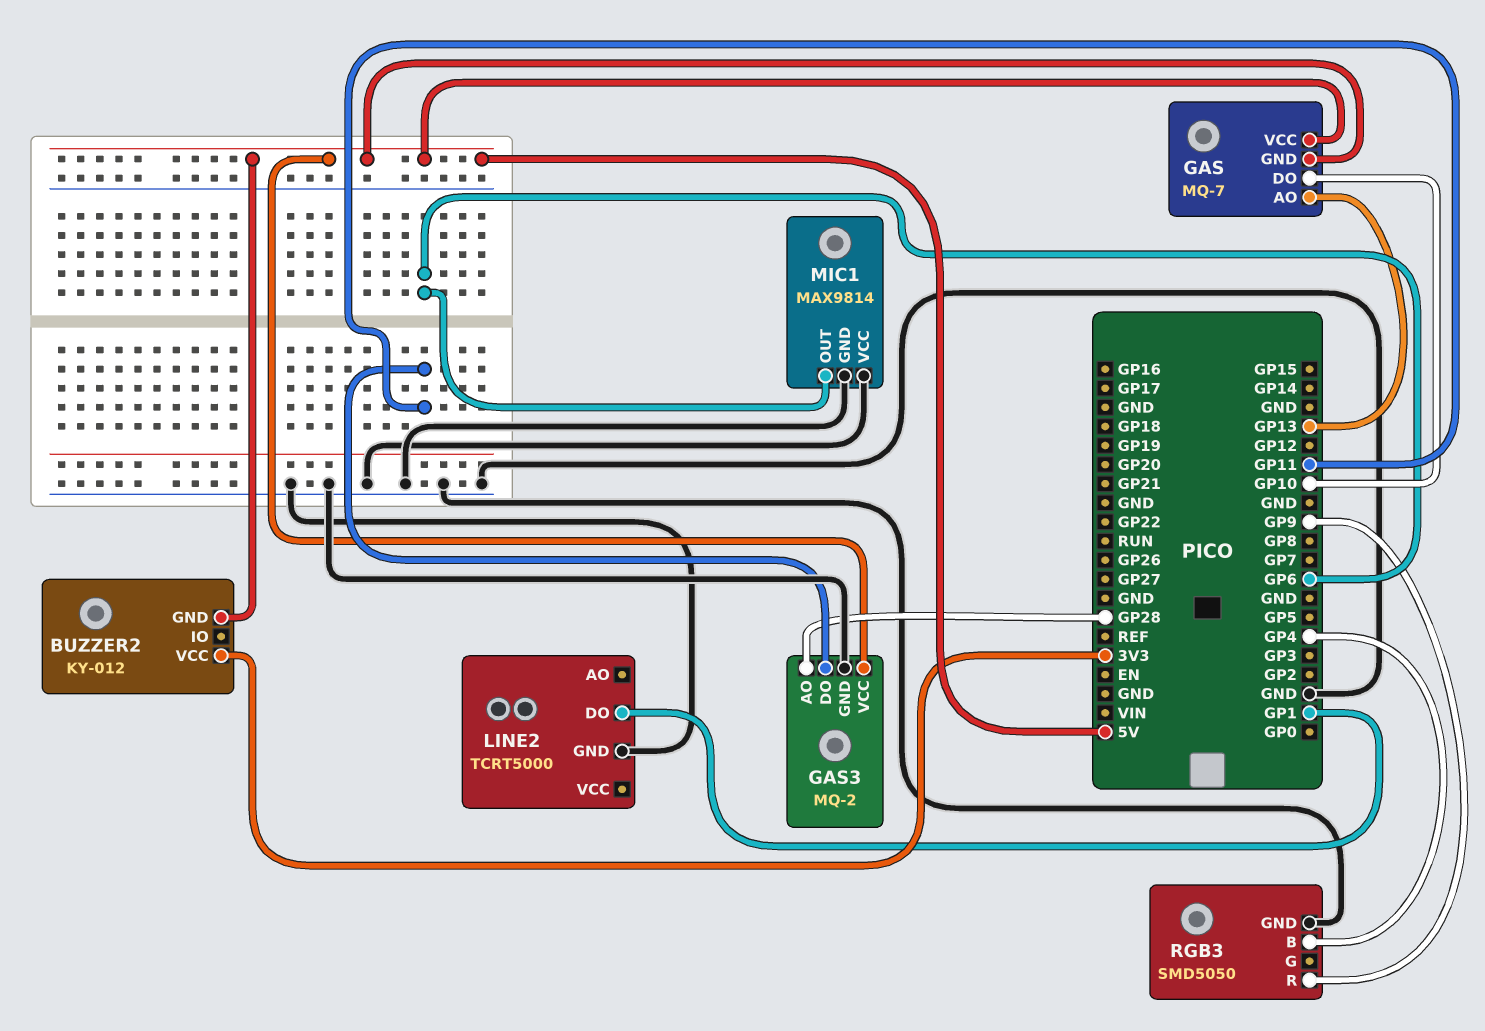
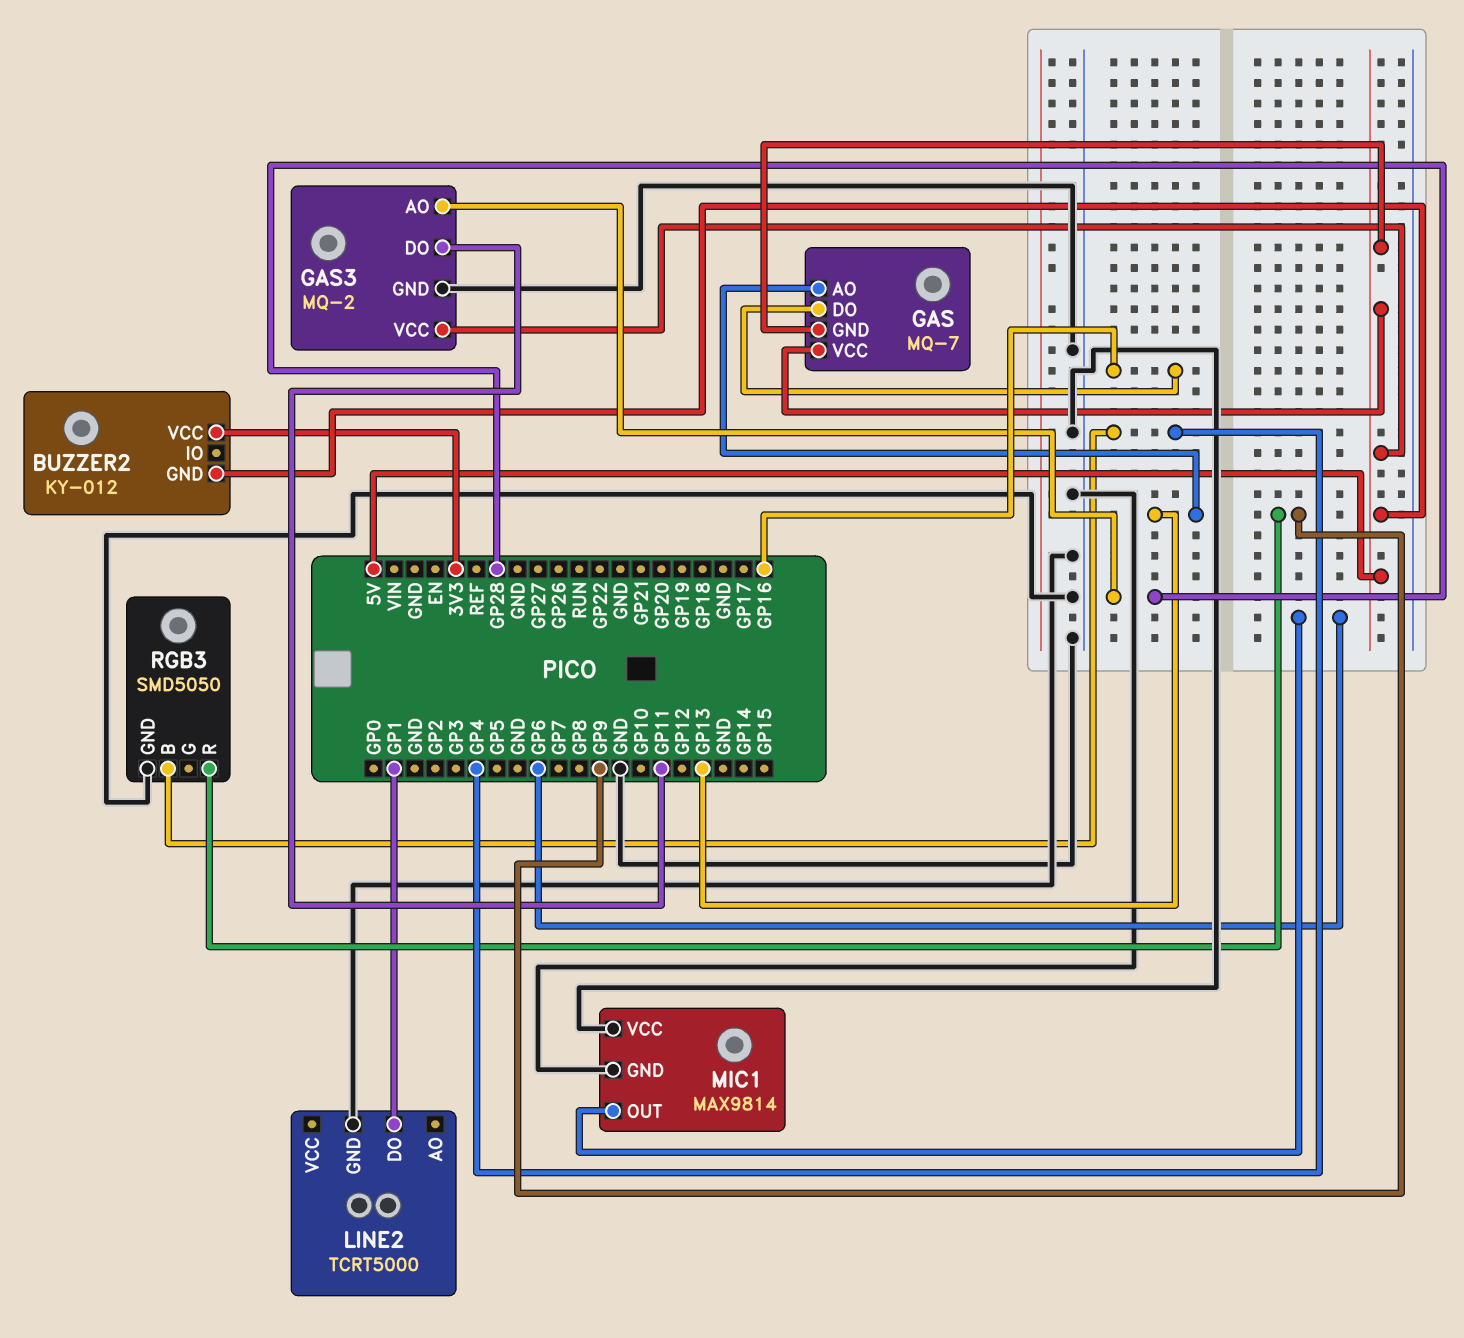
GAS pin DO: GP10 -> GP16

